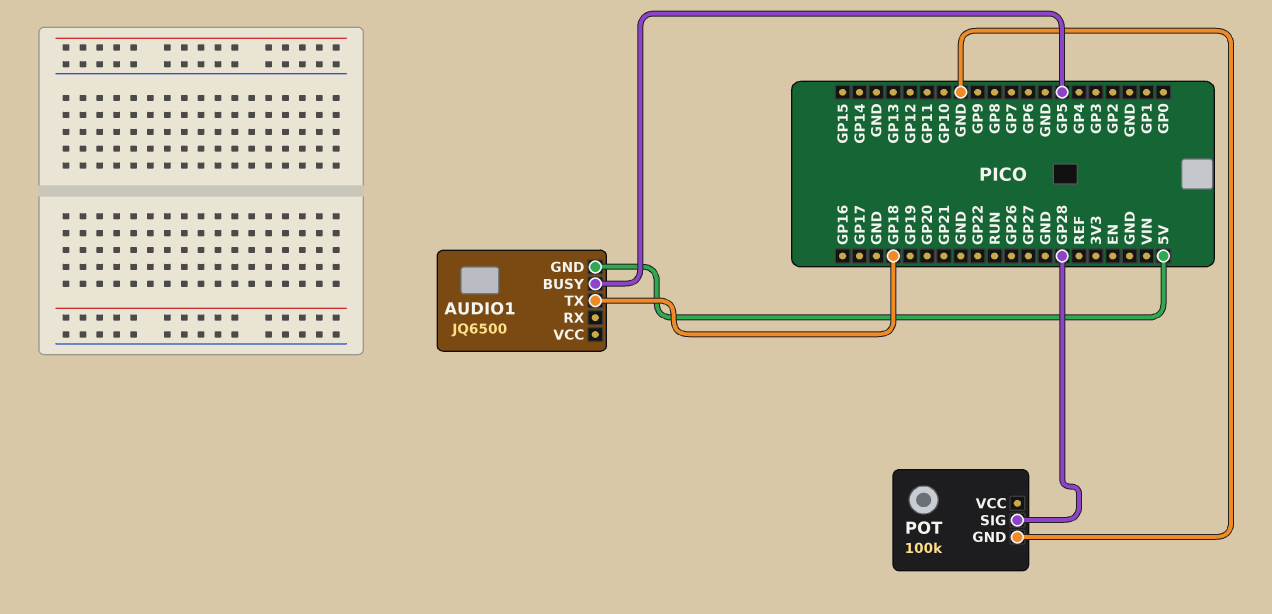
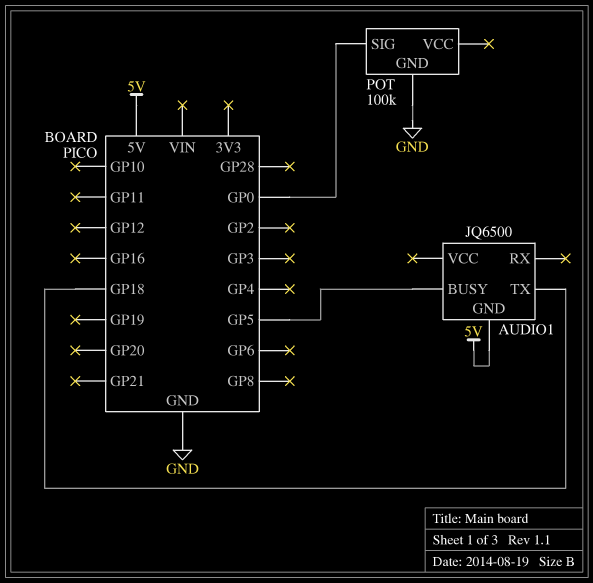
POT pin SIG: GP28 -> GP0

